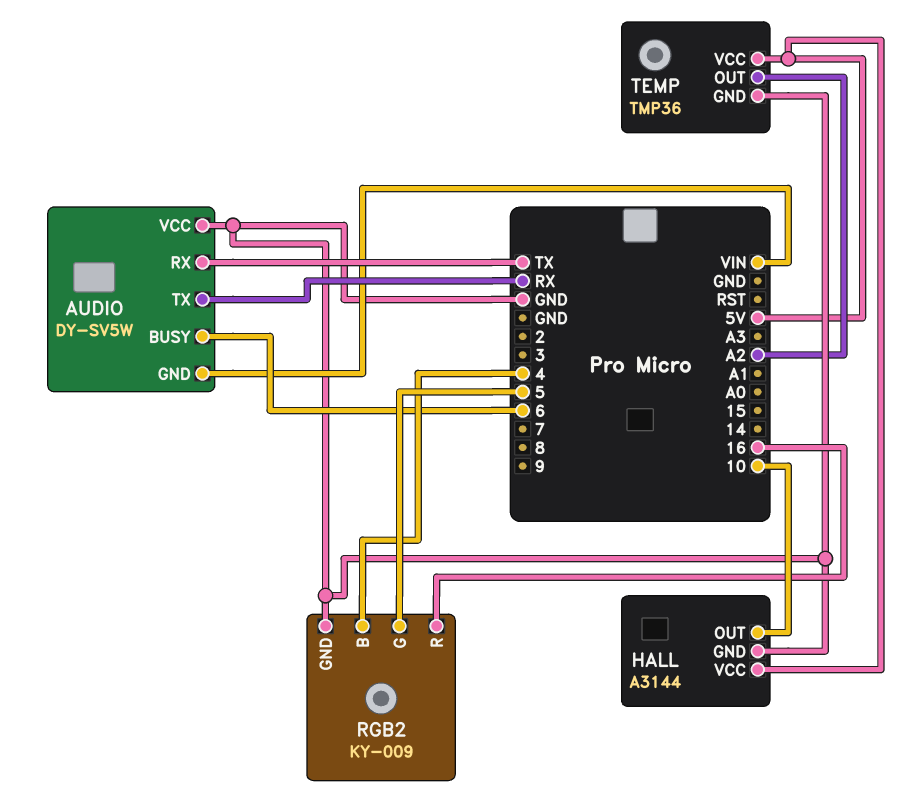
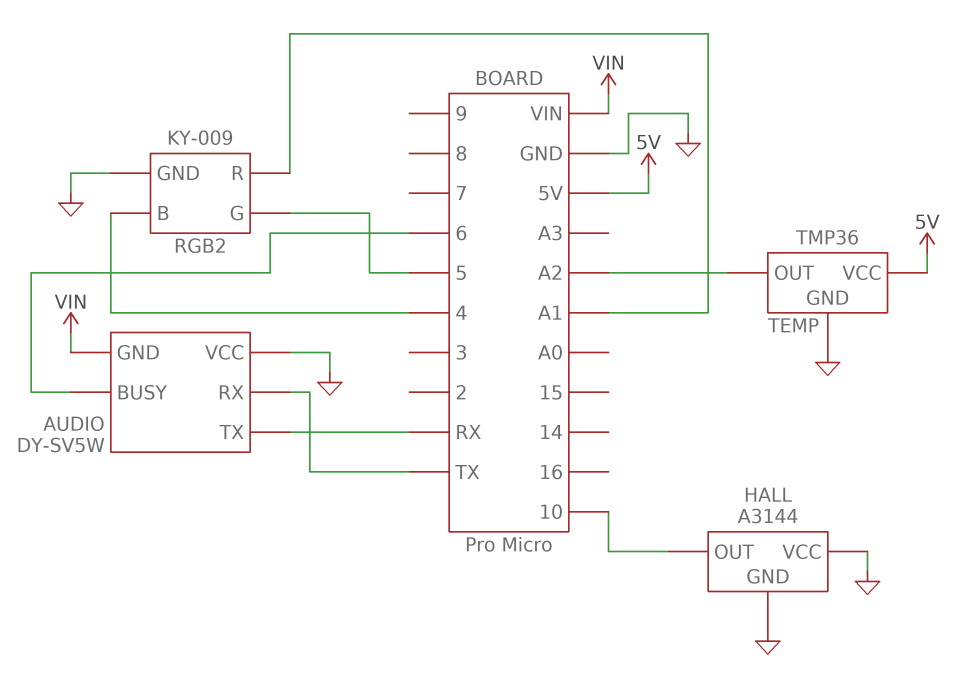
HALL pin VCC: 5V -> GND
RGB2 pin R: 16 -> A1

